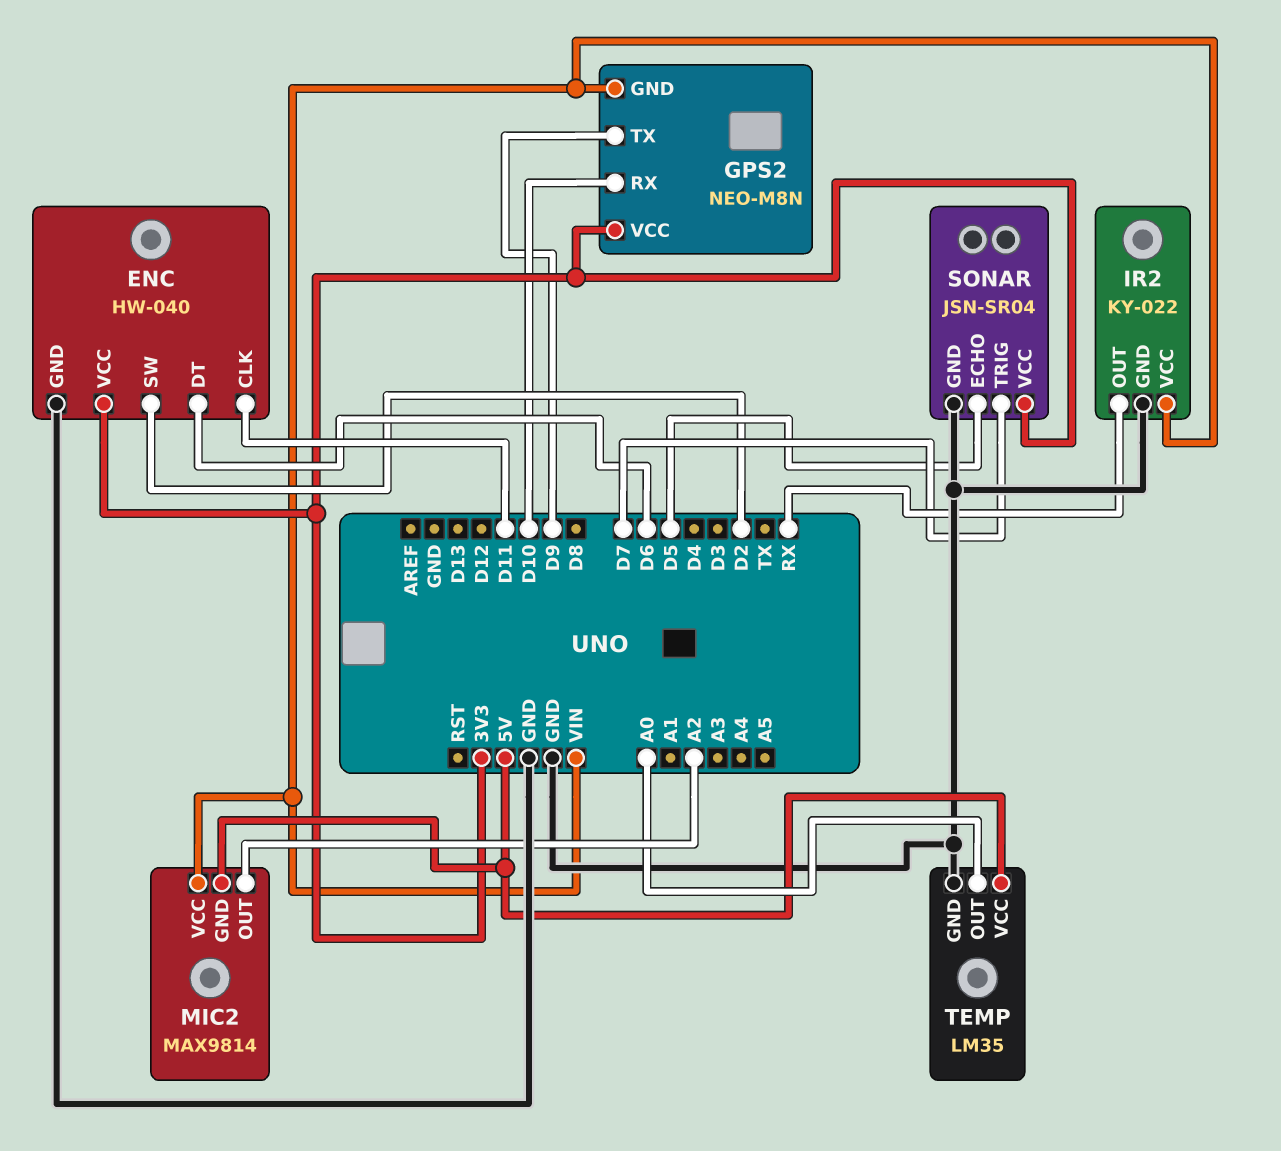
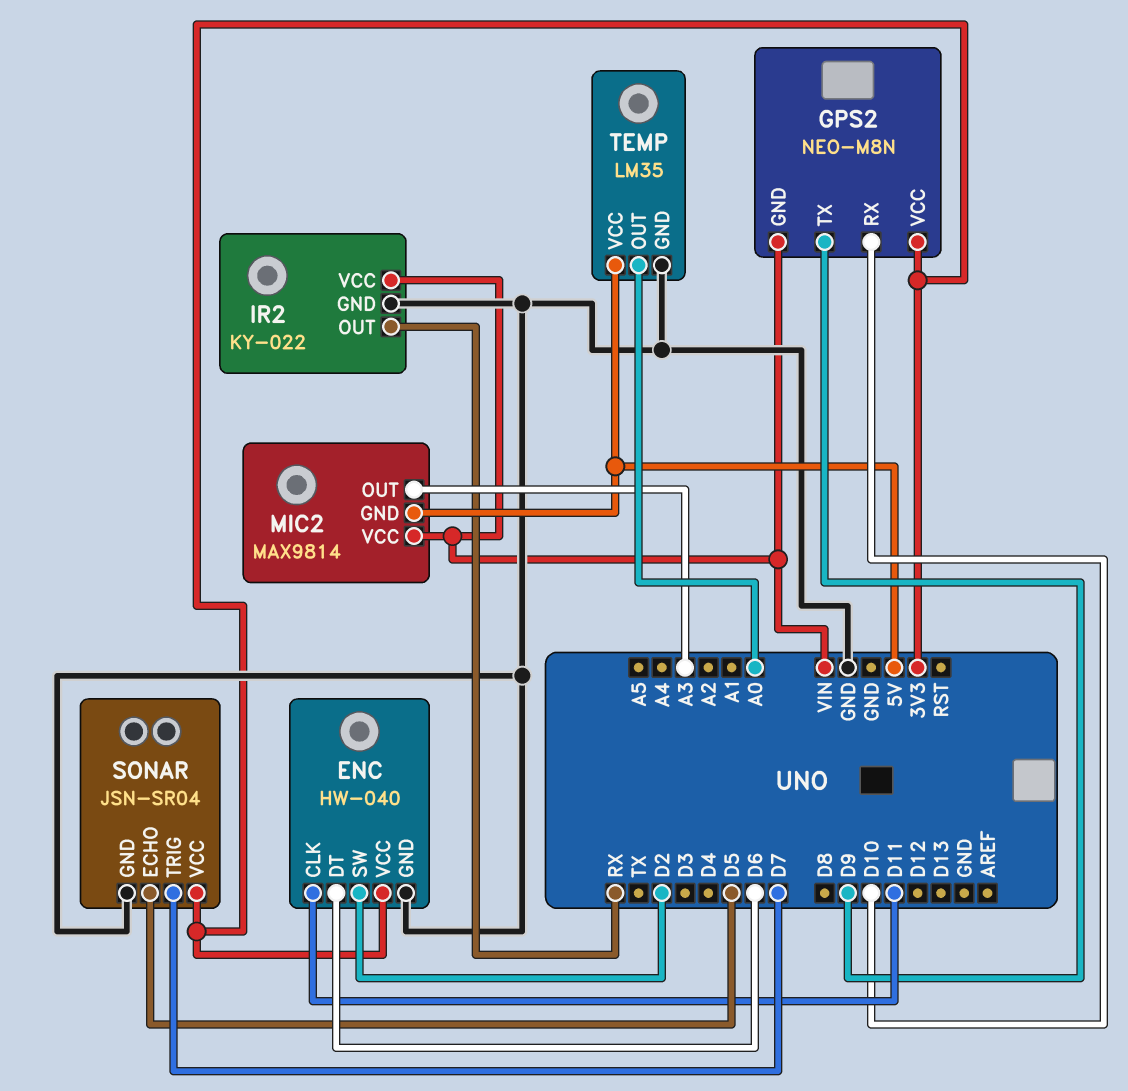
MIC2 pin OUT: A2 -> A3

